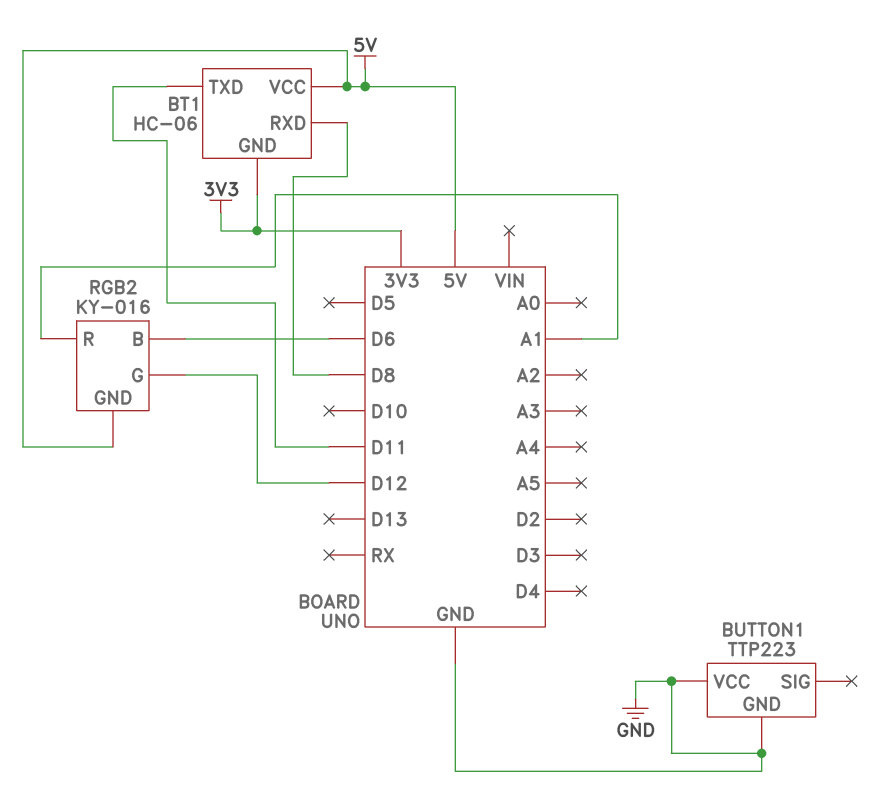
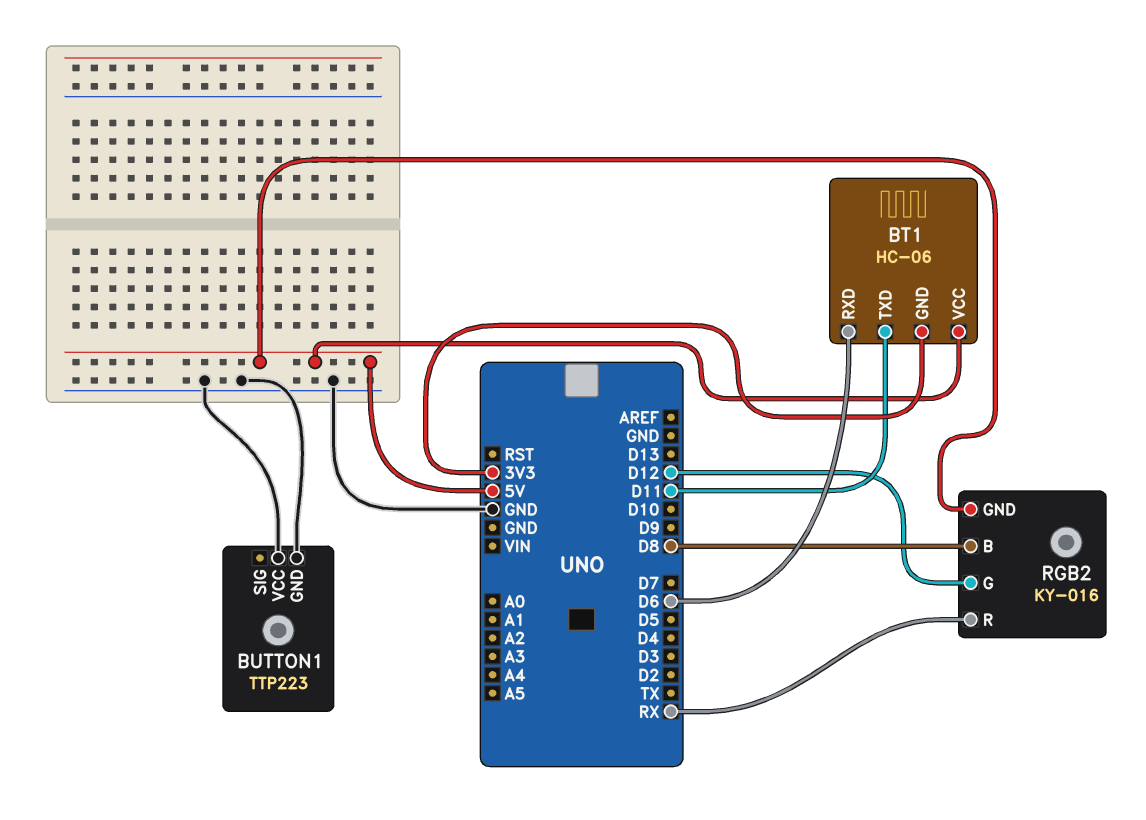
BT1 pin RXD: D8 -> D6
RGB2 pin B: D6 -> D8
RGB2 pin R: A1 -> RX

